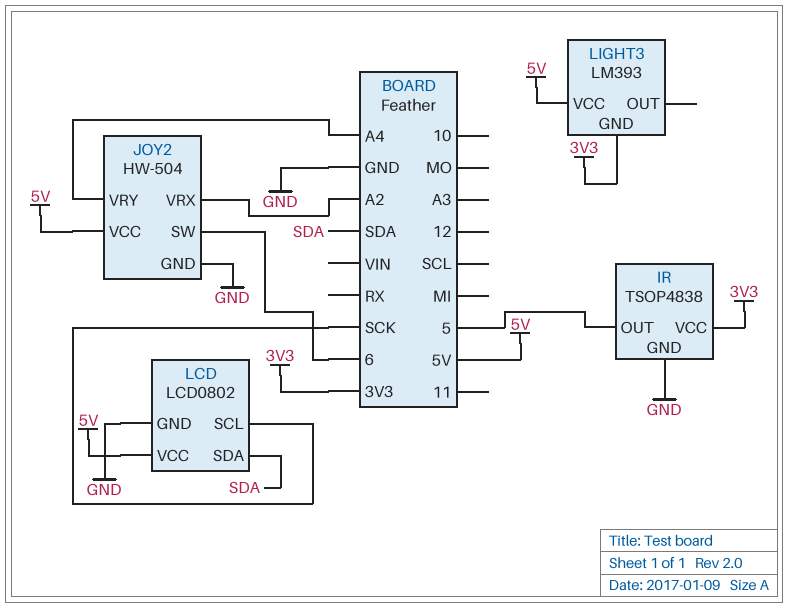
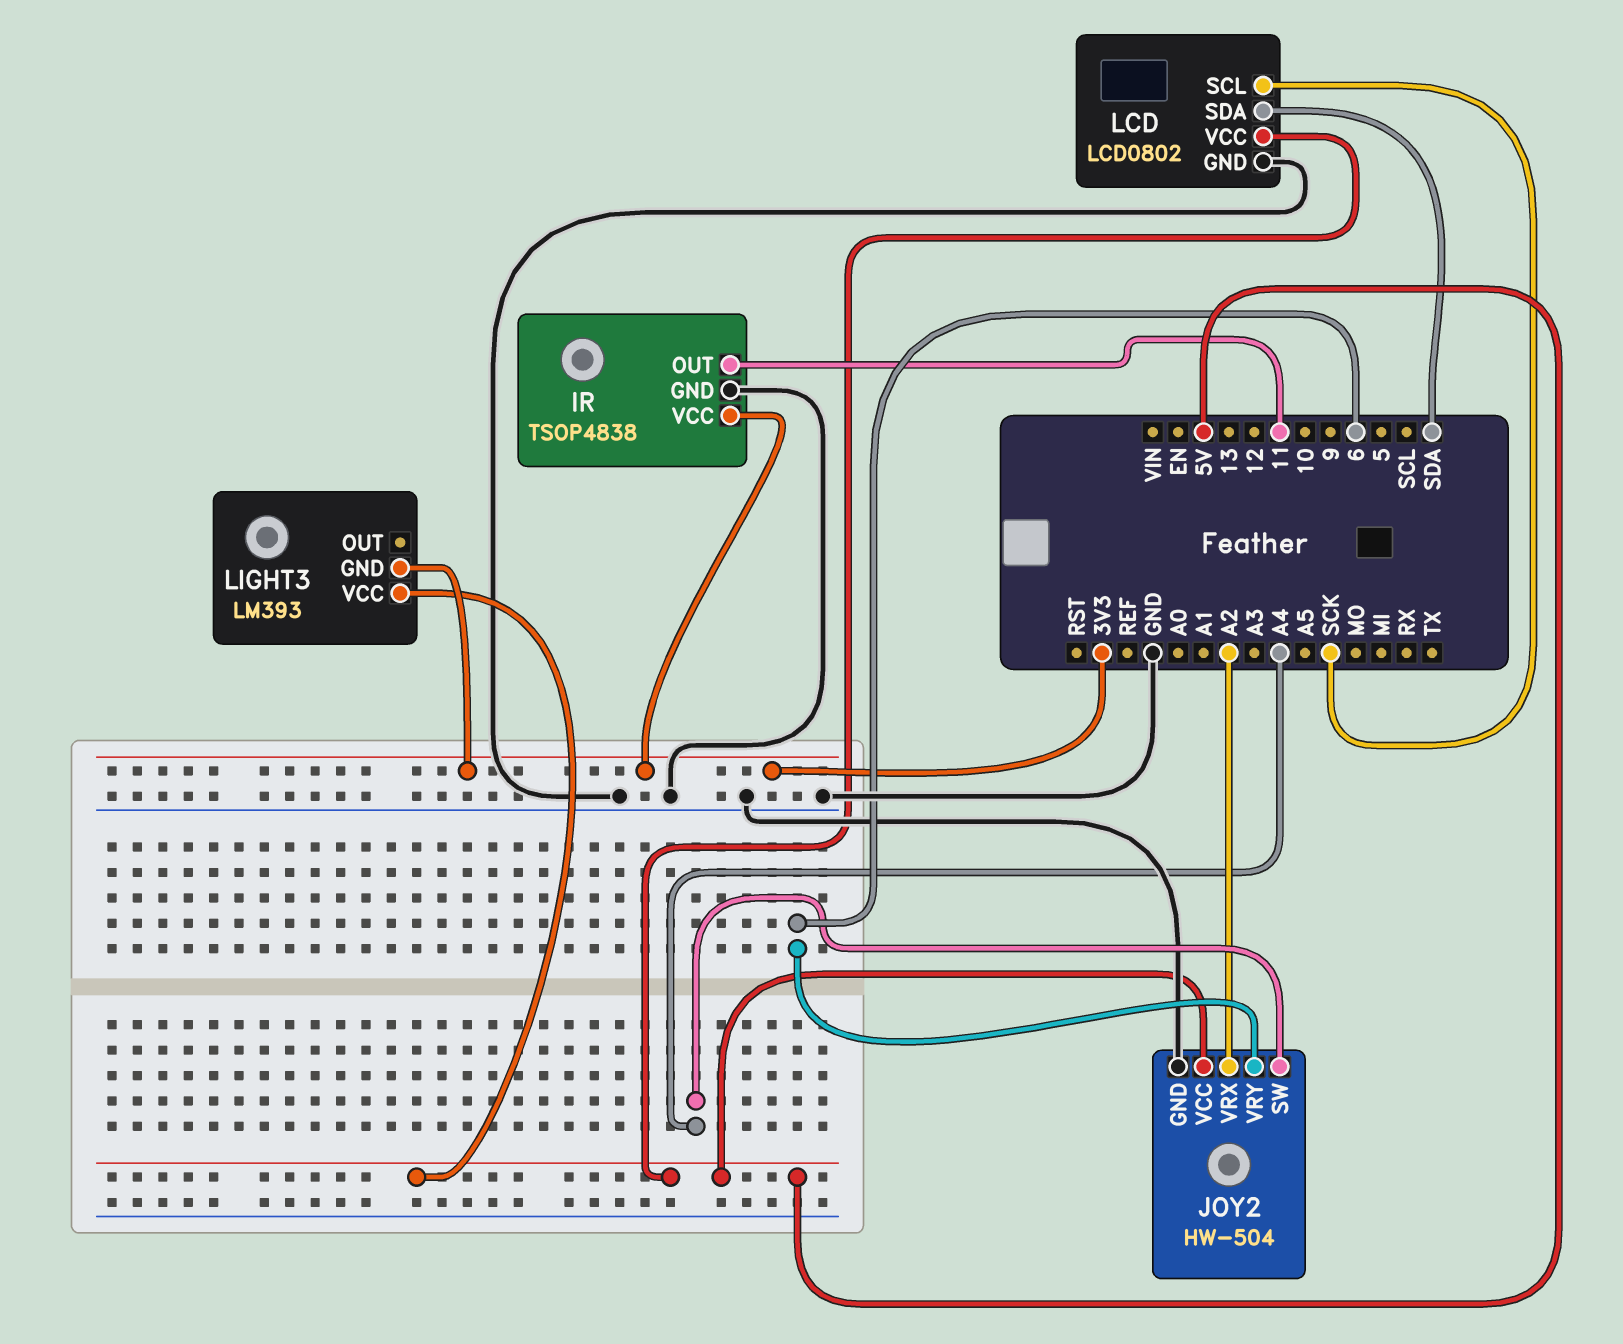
IR pin OUT: 5 -> 11
JOY2 pin SW: 6 -> A4
JOY2 pin VRY: A4 -> 6

